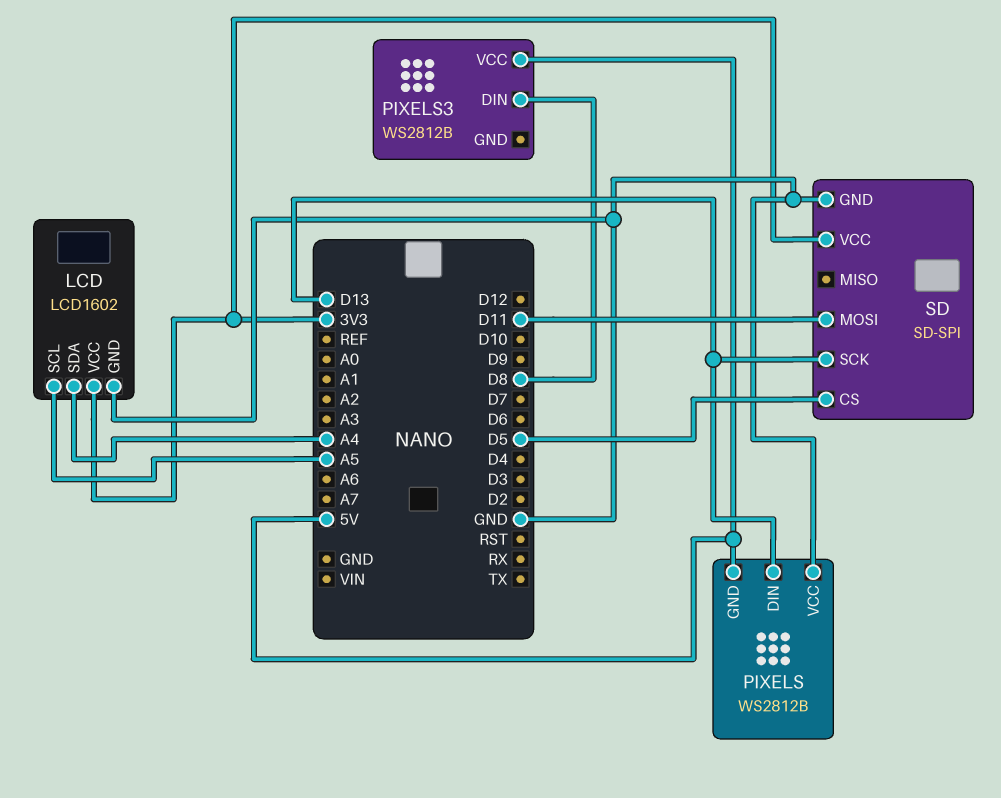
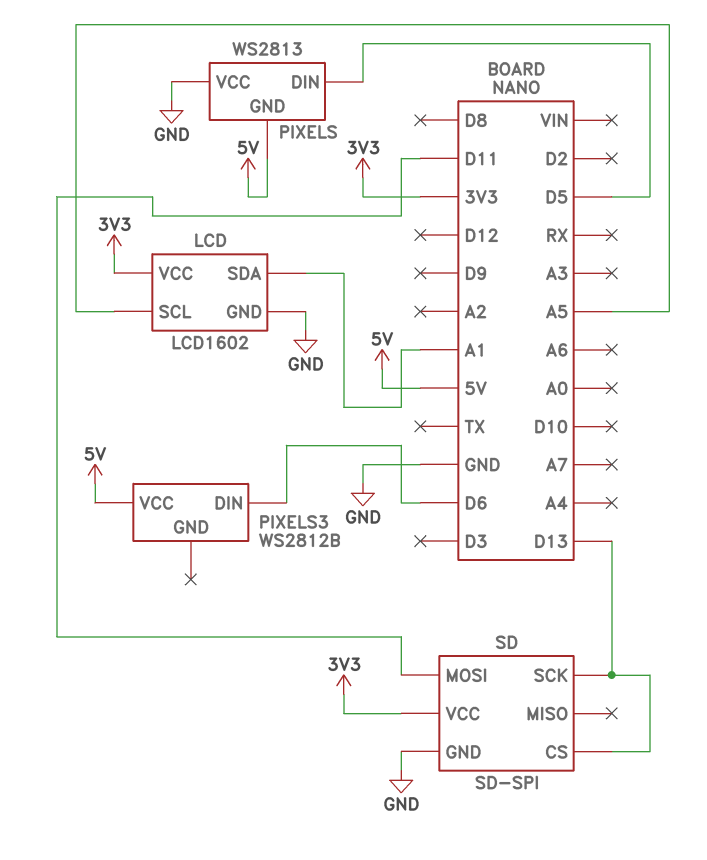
LCD pin SDA: A4 -> A1
PIXELS: WS2812B -> WS2813
PIXELS pin DIN: D13 -> D5
PIXELS3 pin DIN: D8 -> D6
SD pin CS: D5 -> D13

